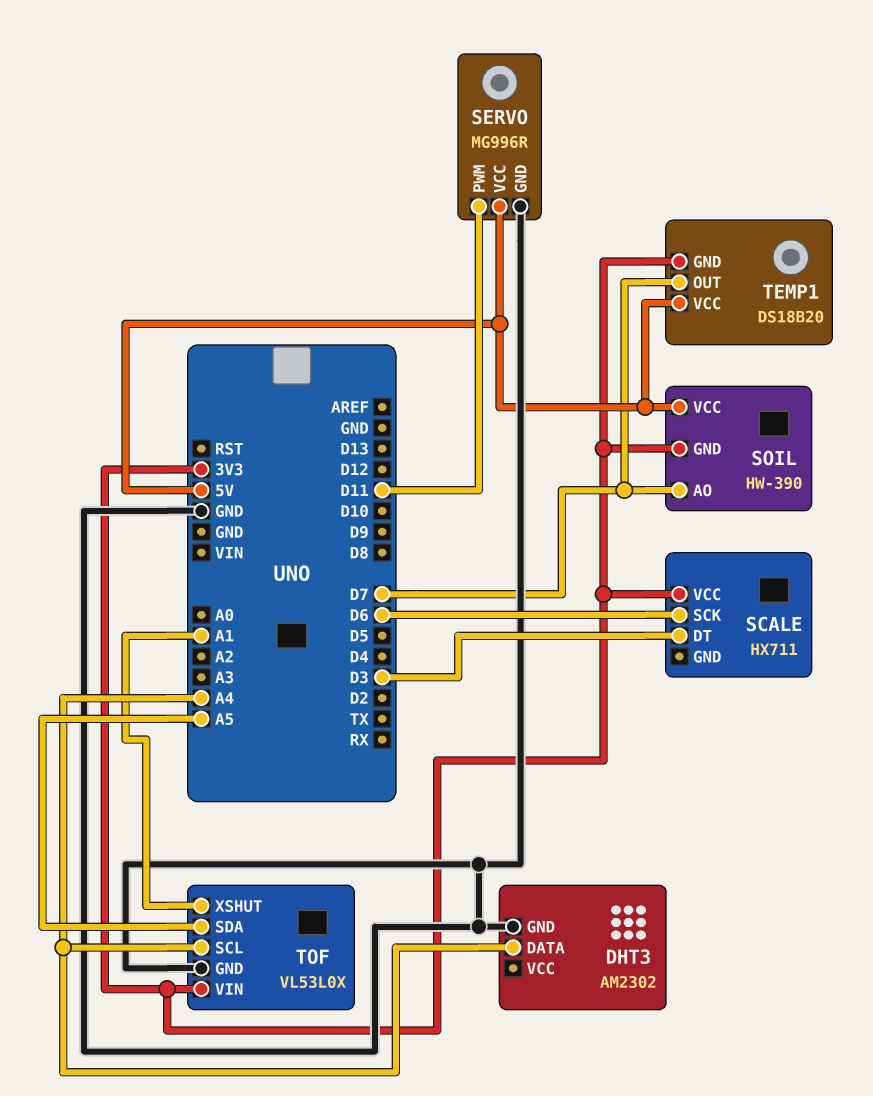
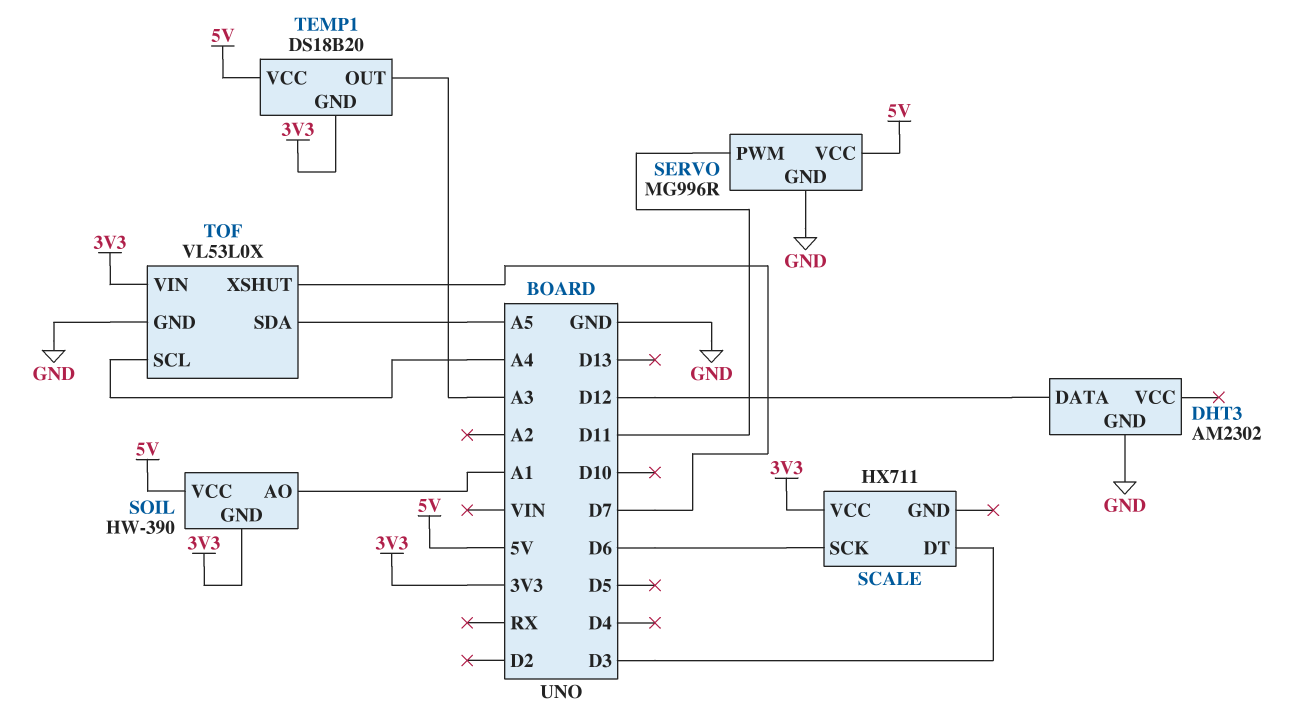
DHT3 pin DATA: A4 -> D12
SOIL pin AO: D7 -> A1
TEMP1 pin OUT: D7 -> A3
TOF pin XSHUT: A1 -> D7

